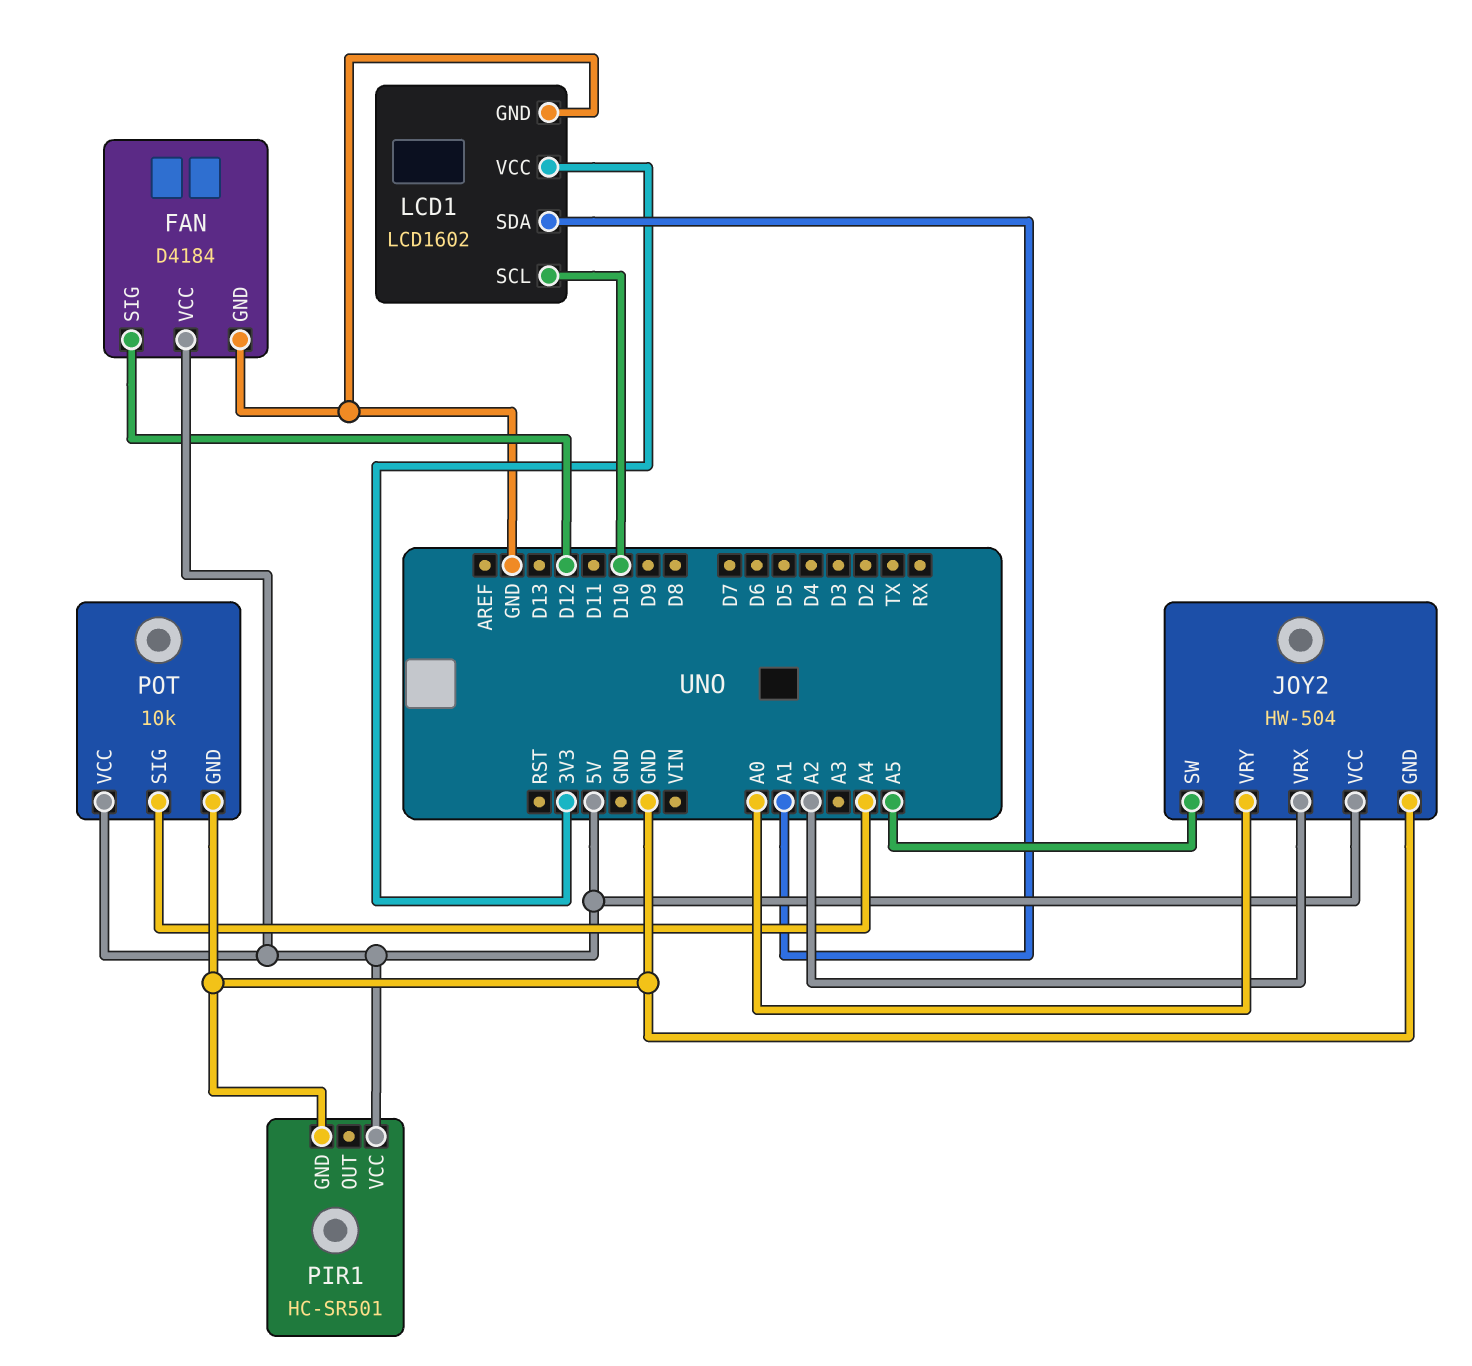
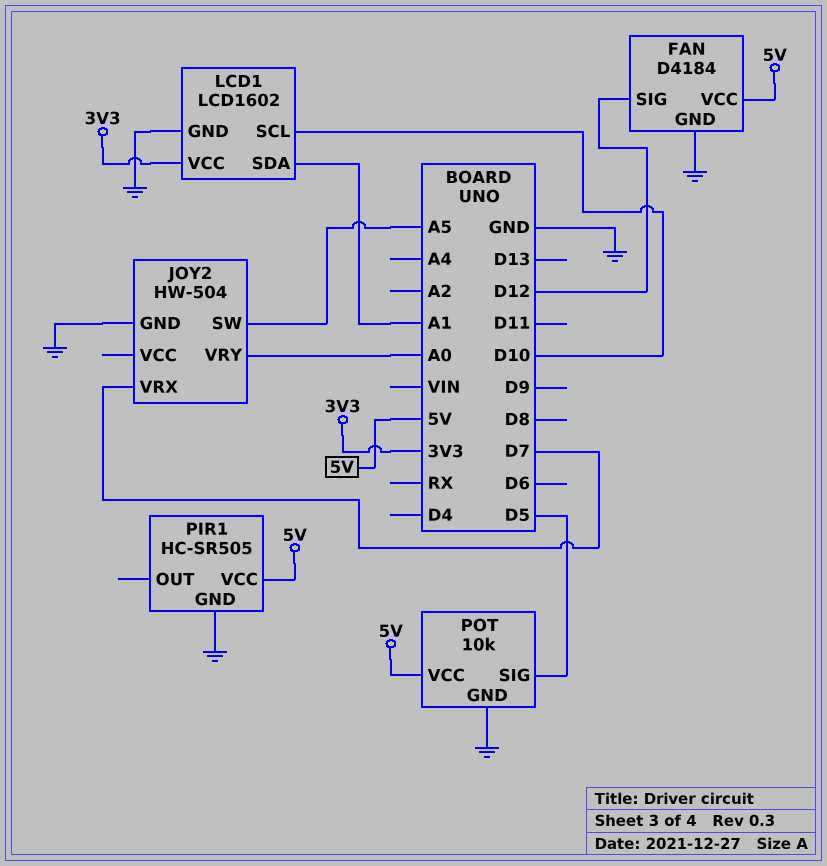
JOY2 pin VCC: 5V -> none
JOY2 pin VRX: A2 -> D7
PIR1: HC-SR501 -> HC-SR505
POT pin SIG: A4 -> D5

